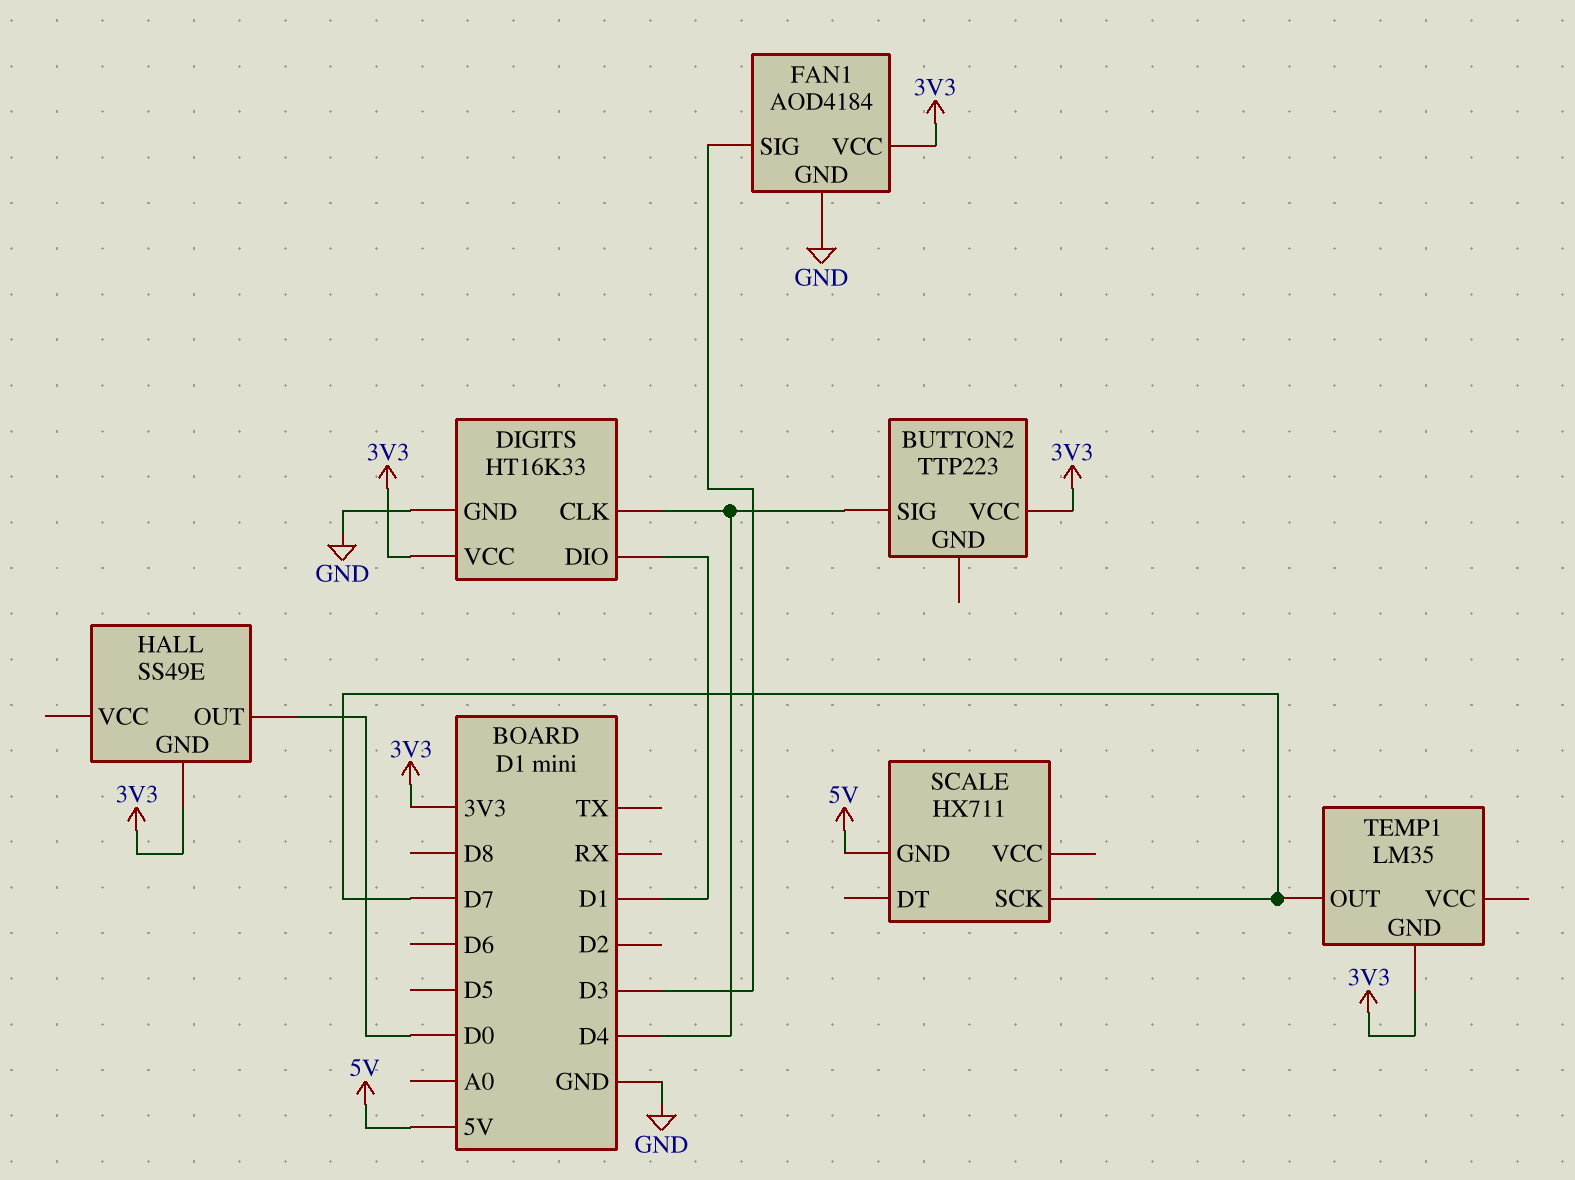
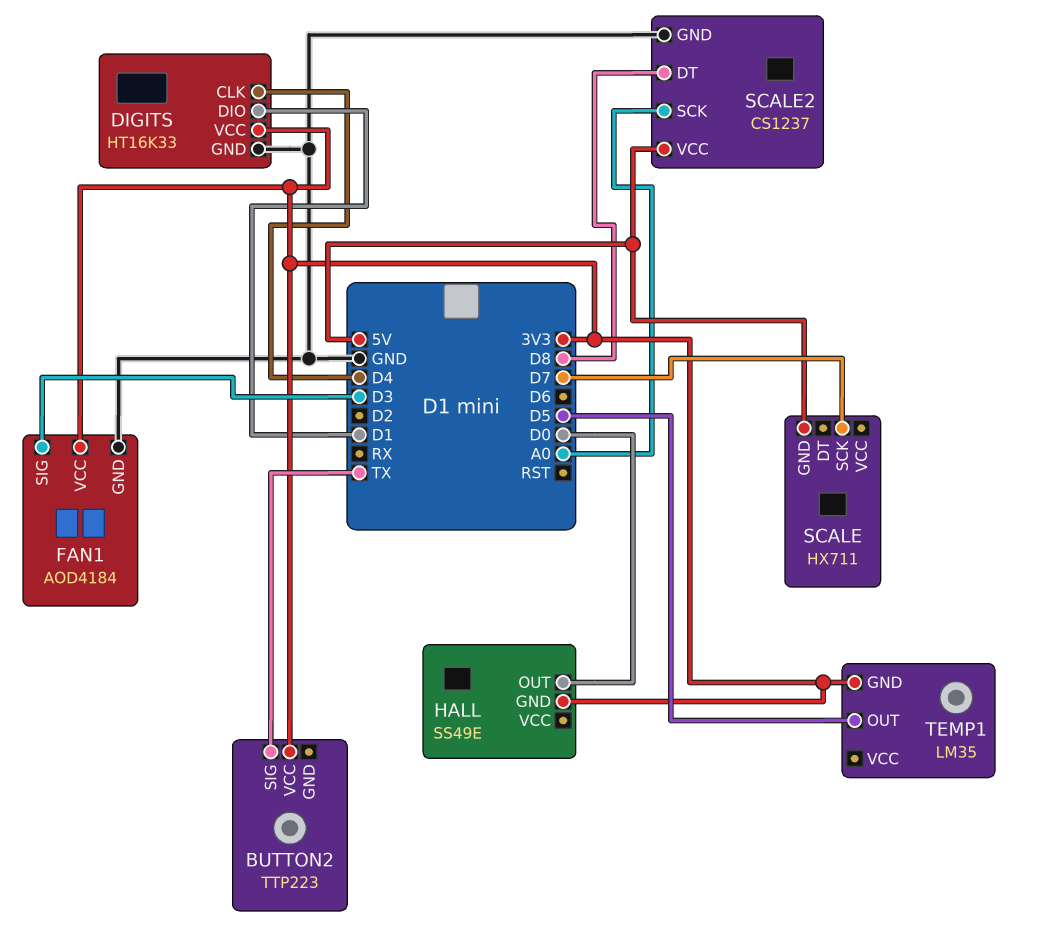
BUTTON2 pin SIG: D4 -> TX
SCALE2: none -> CS1237
SCALE2 pin DT: none -> D8
SCALE2 pin GND: none -> GND
SCALE2 pin SCK: none -> A0
SCALE2 pin VCC: none -> 5V
TEMP1 pin OUT: D7 -> D5

